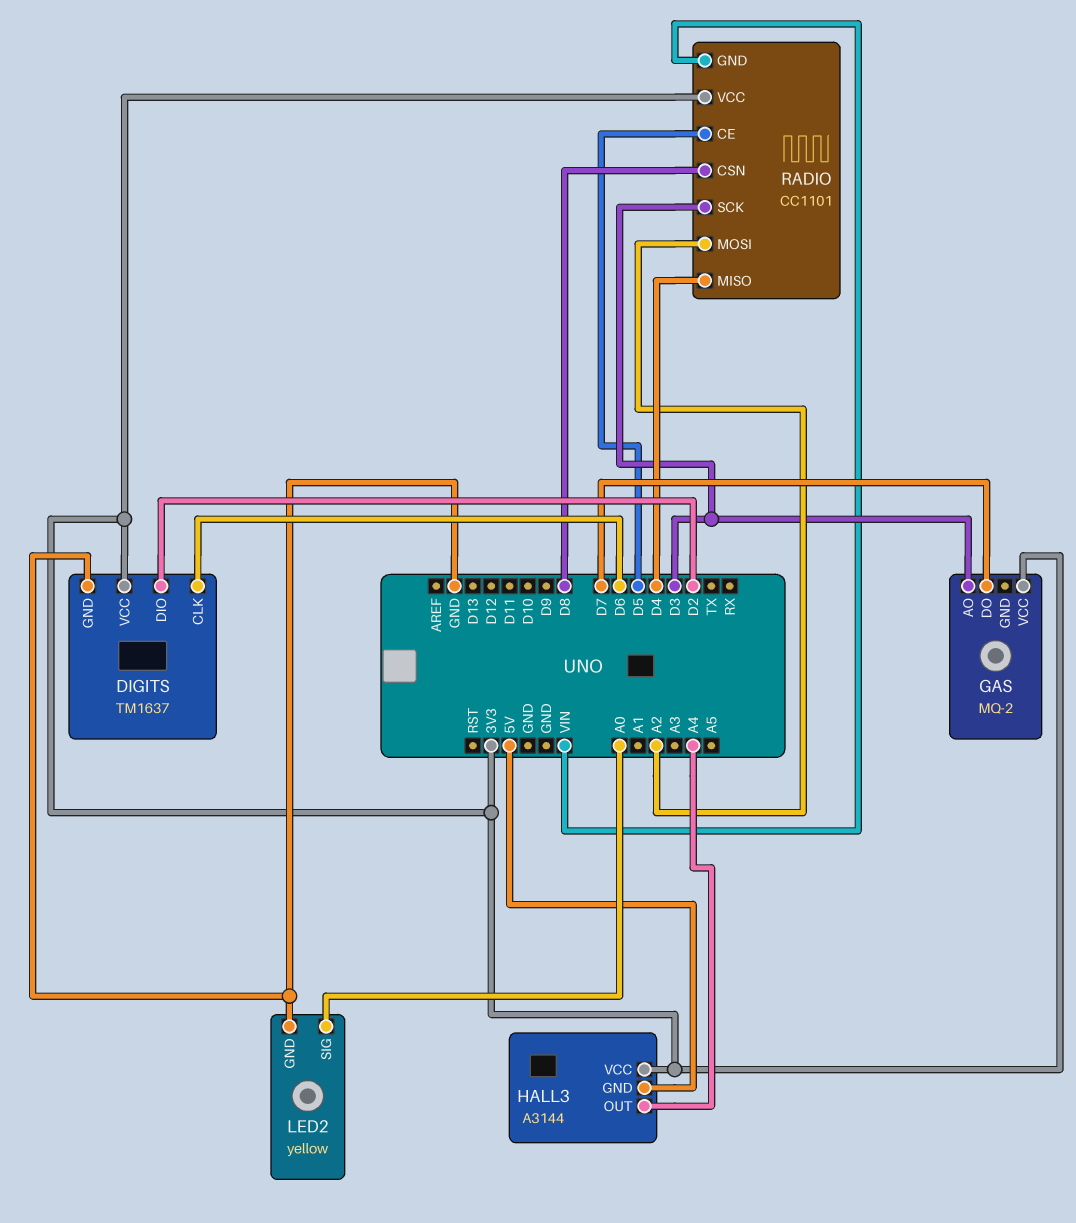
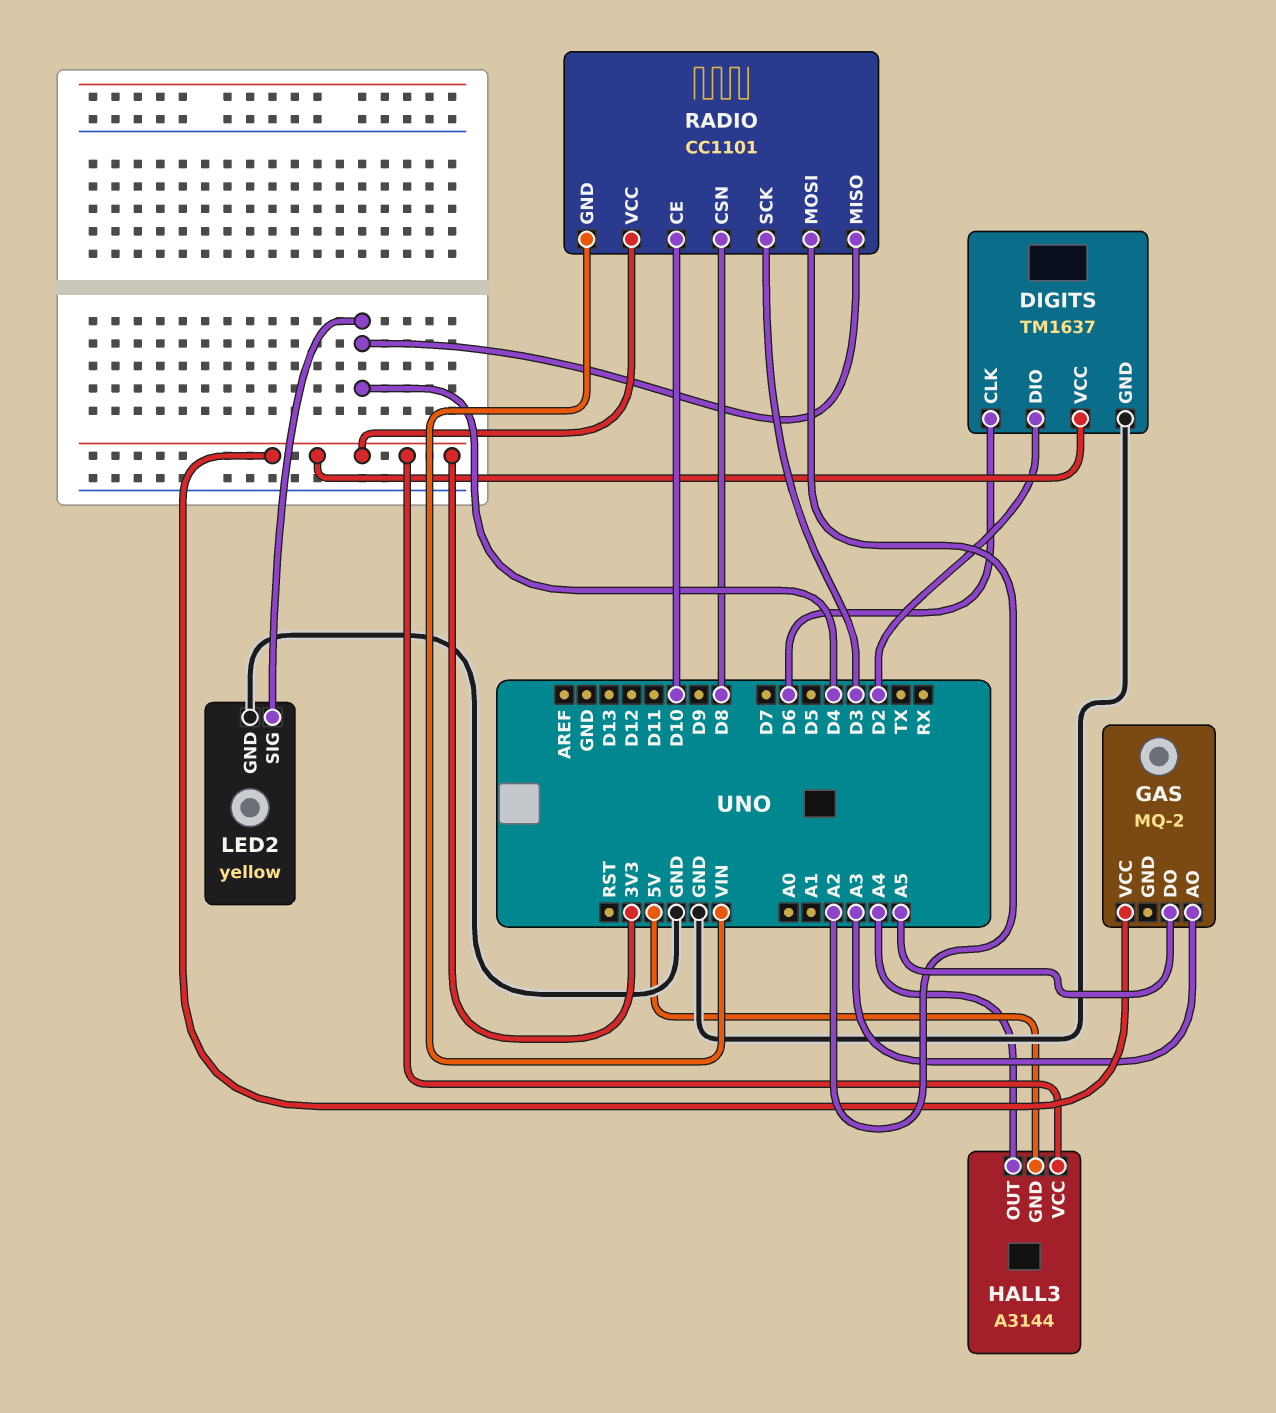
GAS pin AO: D3 -> A3
GAS pin DO: D7 -> A5
LED2 pin SIG: A0 -> D4
RADIO pin CE: D5 -> D10

